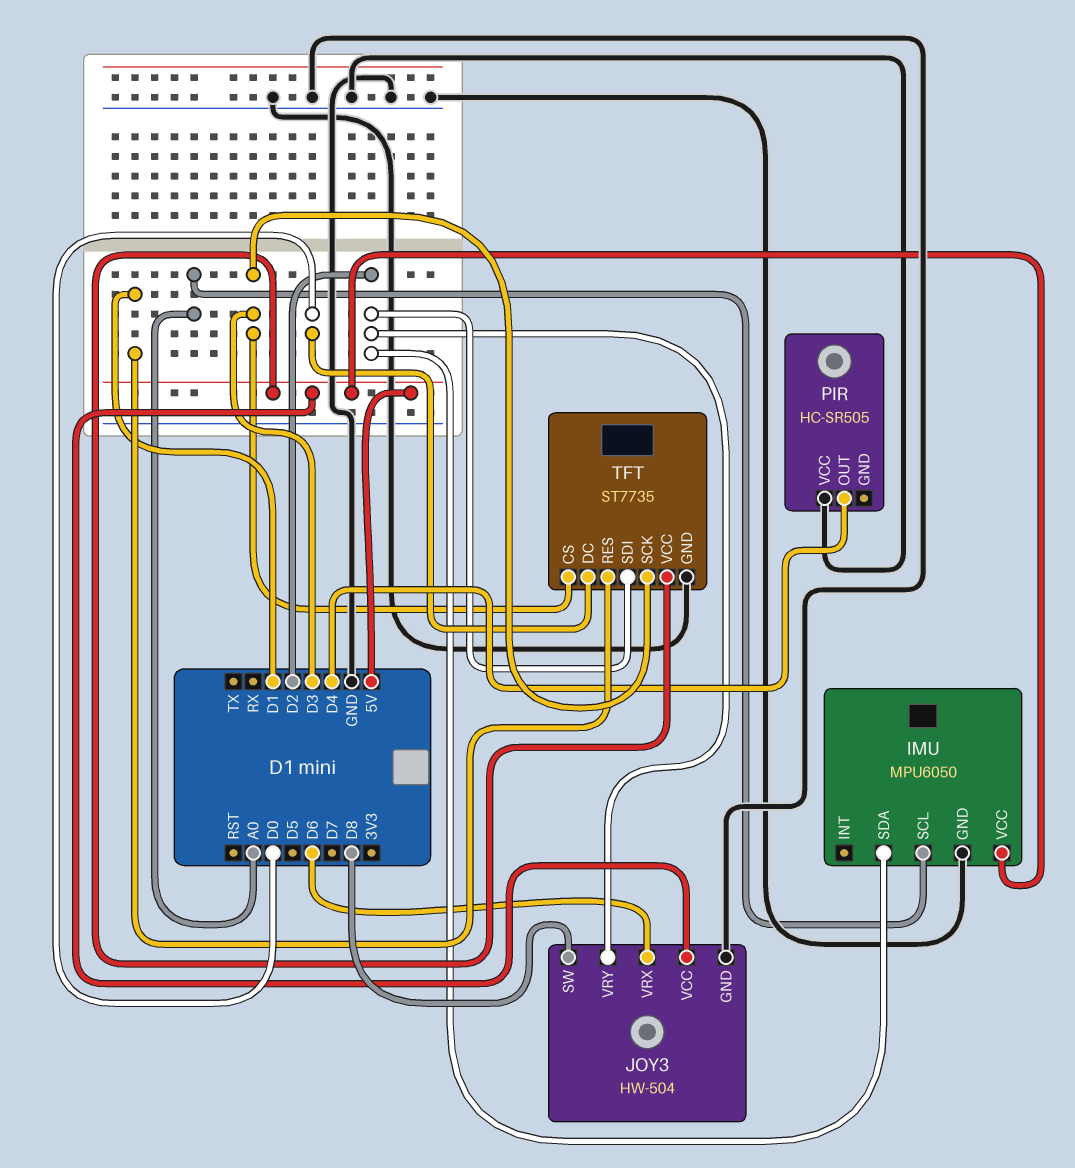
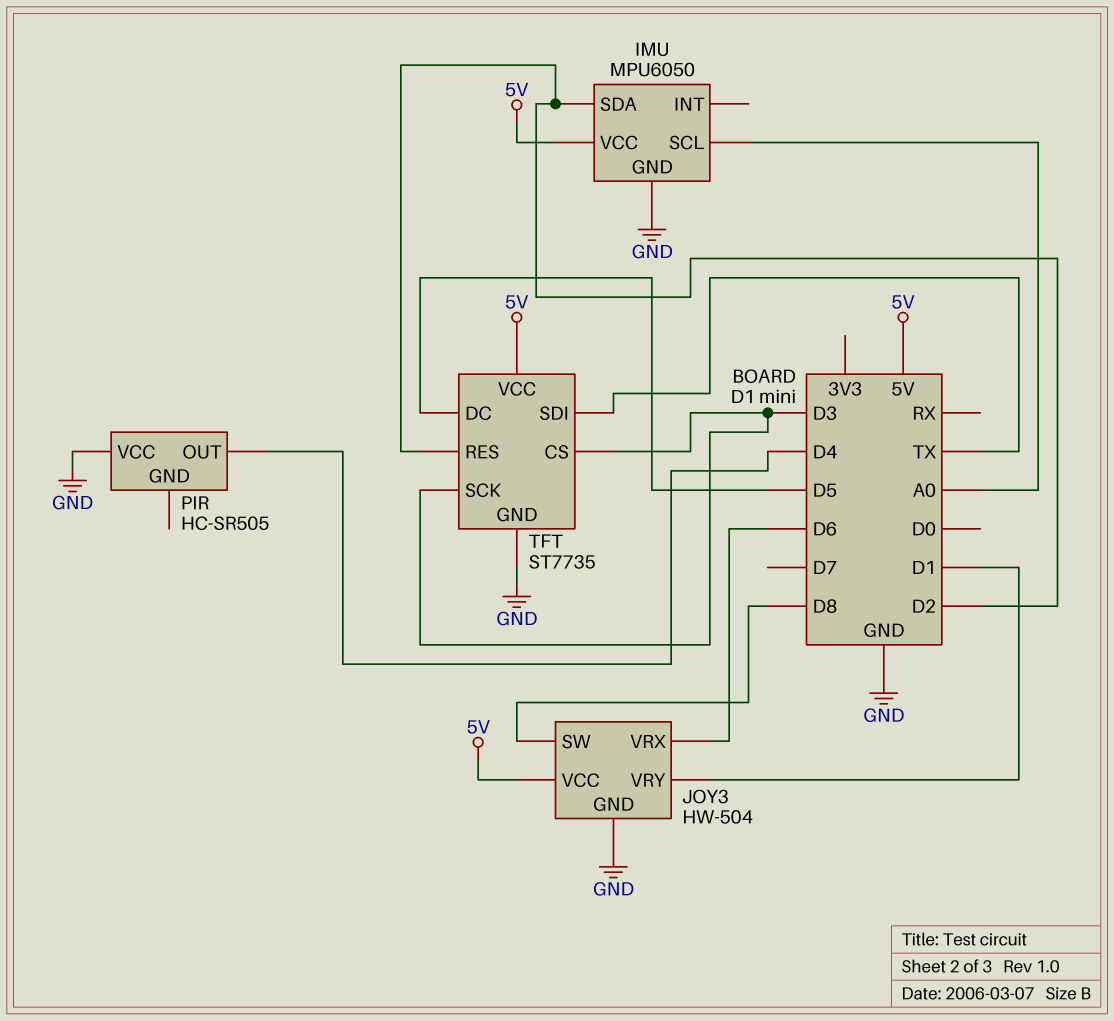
JOY3 pin VRY: D2 -> D1
TFT pin DC: D0 -> D5
TFT pin RES: D1 -> D2
TFT pin SDI: D2 -> TX

